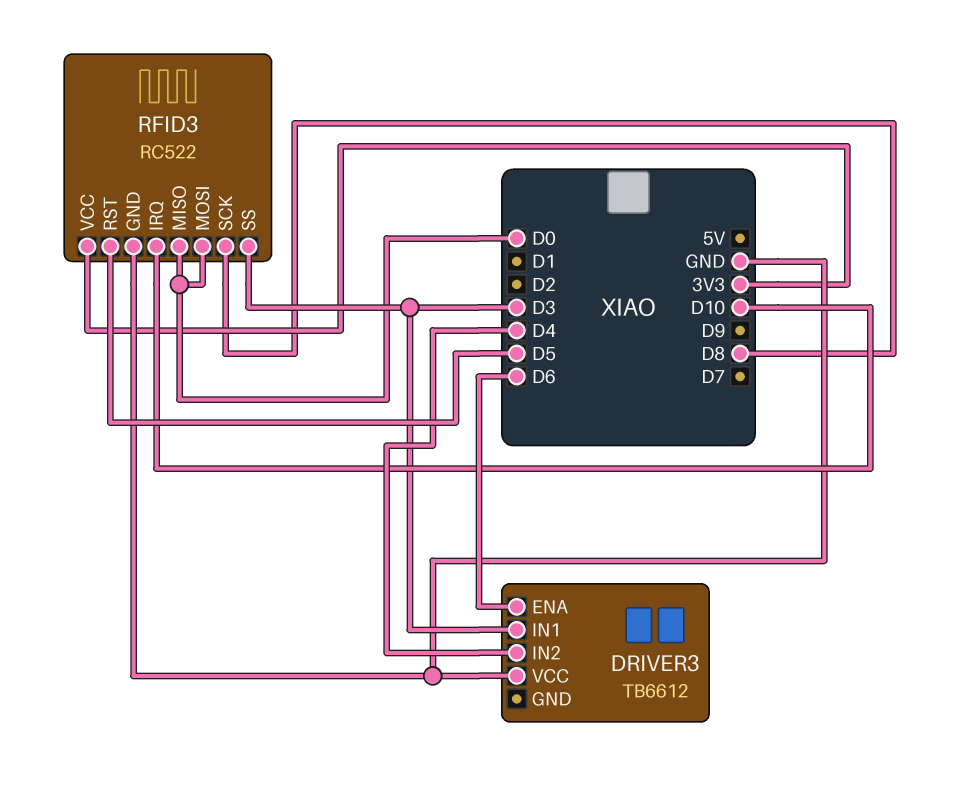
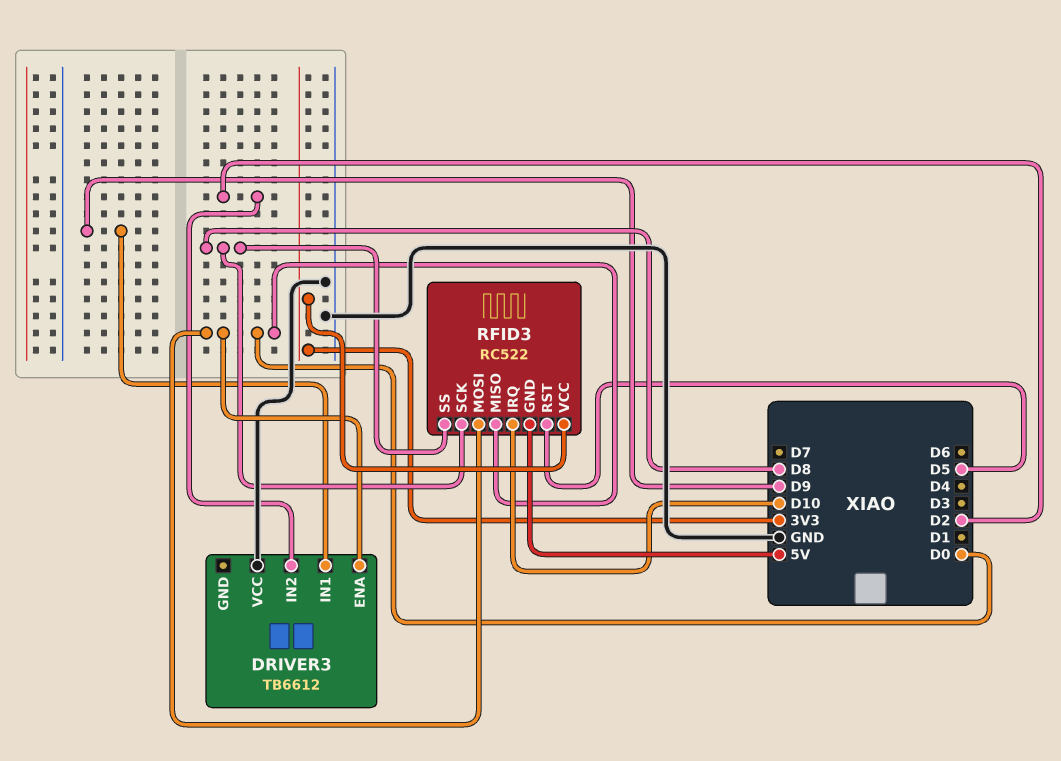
DRIVER3 pin ENA: D6 -> D0
DRIVER3 pin IN1: D3 -> D9
DRIVER3 pin IN2: D4 -> D2
RFID3 pin GND: GND -> 5V
RFID3 pin SS: D3 -> D8

